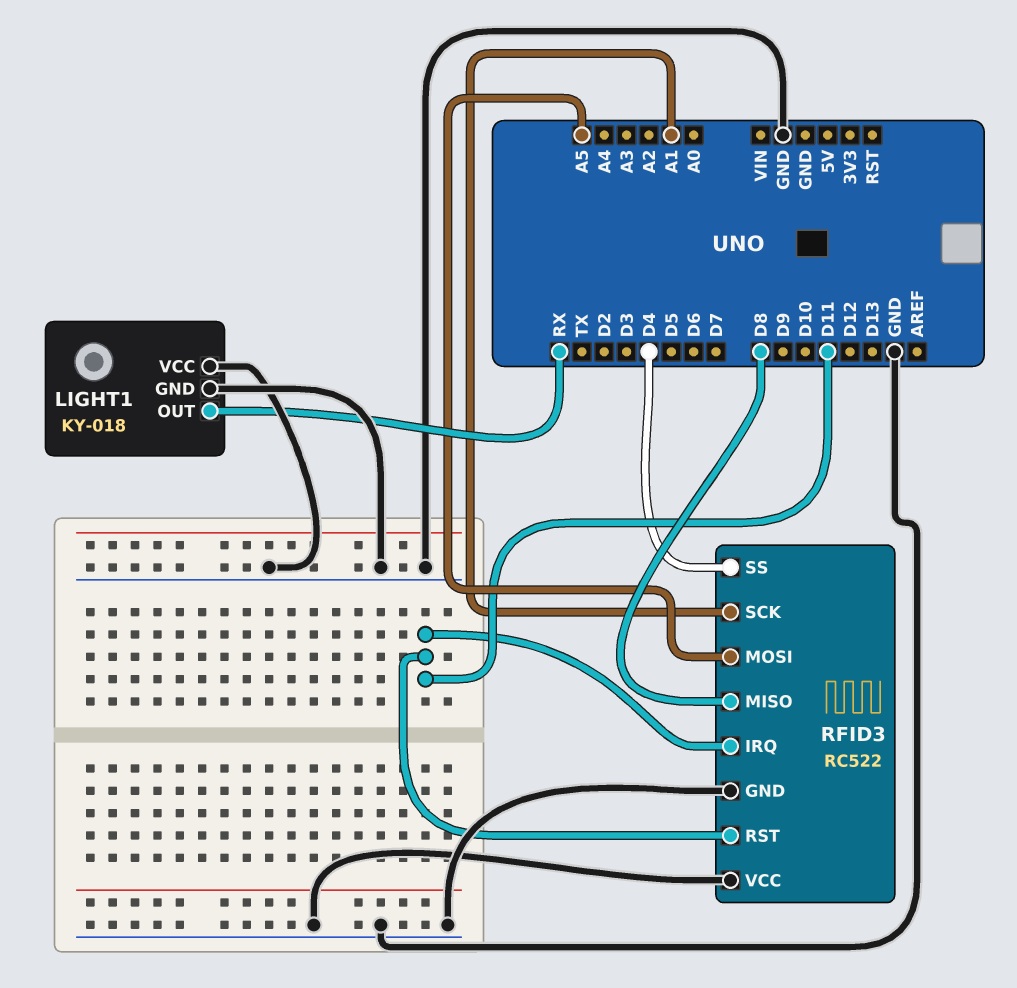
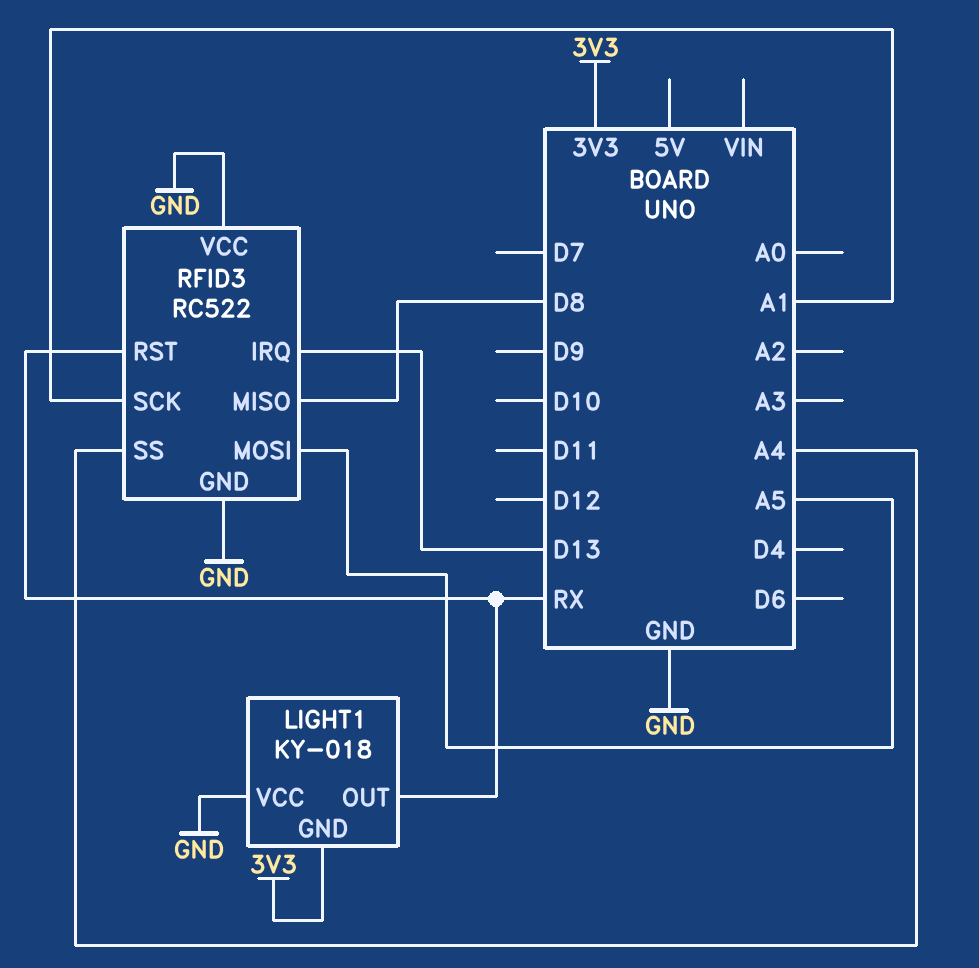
LIGHT1 pin GND: GND -> 3V3
RFID3 pin IRQ: D11 -> D13
RFID3 pin RST: D11 -> RX
RFID3 pin SS: D4 -> A4

